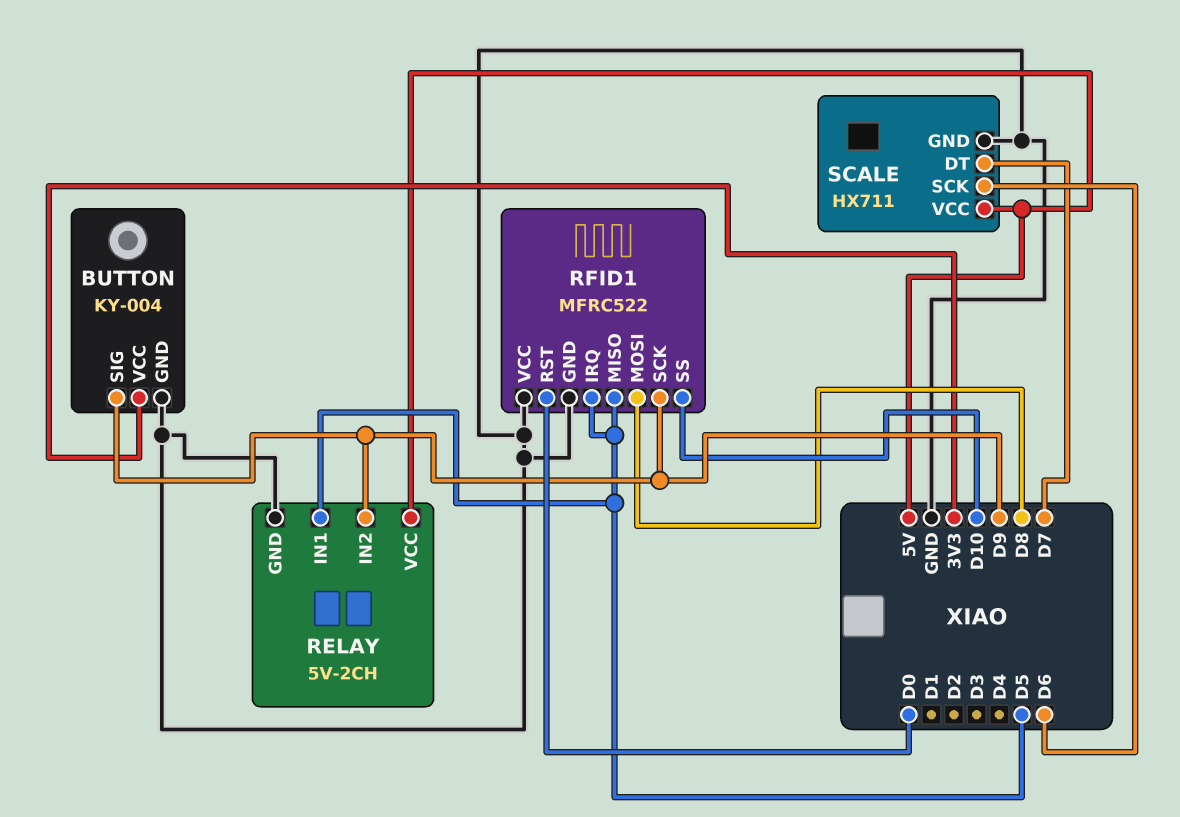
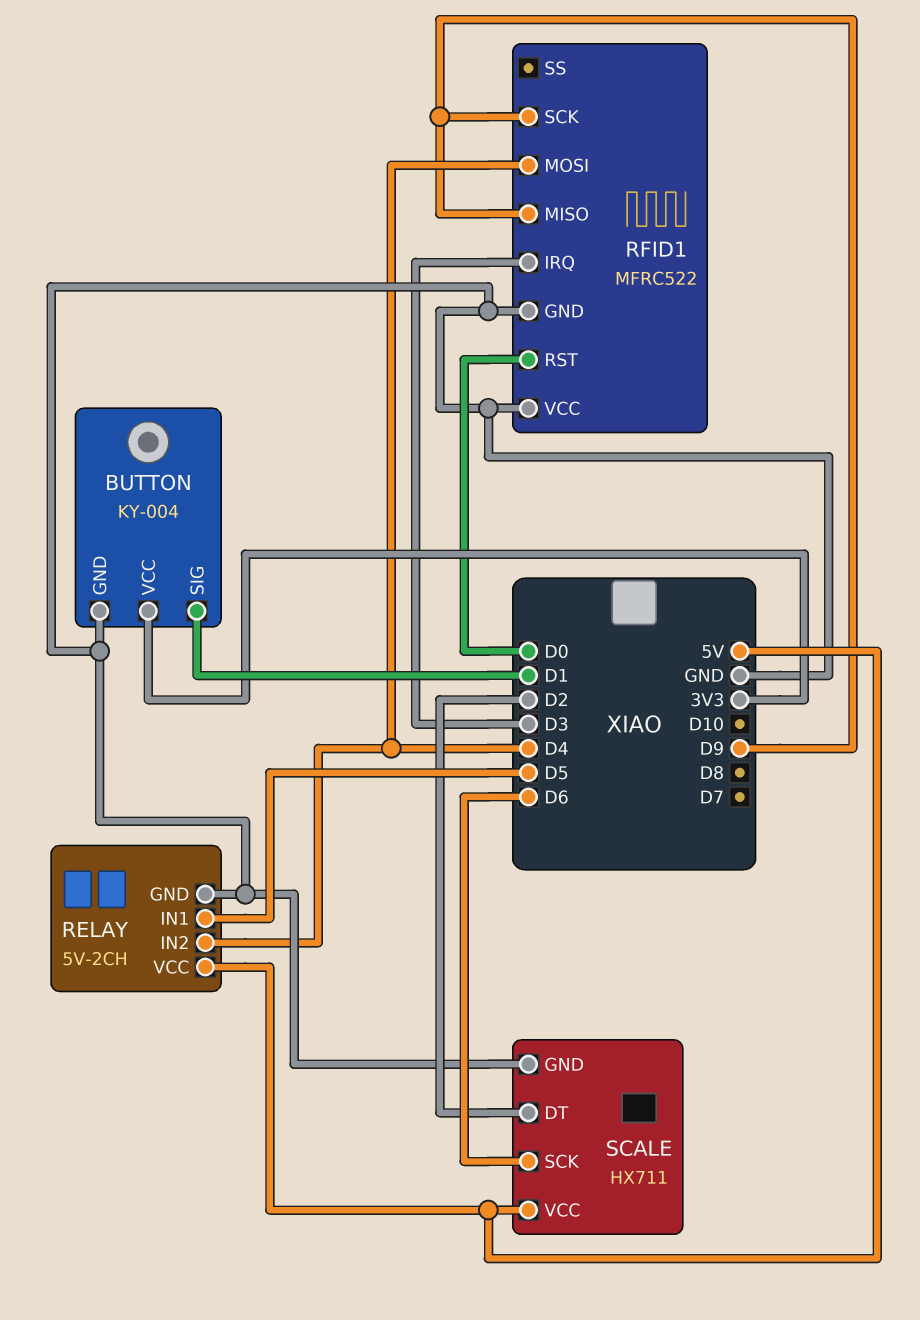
BUTTON pin SIG: D9 -> D1
RELAY pin IN2: D9 -> D4
RFID1 pin IRQ: D5 -> D3
RFID1 pin MISO: D5 -> D9
RFID1 pin MOSI: D8 -> D4
RFID1 pin SS: D10 -> none
SCALE pin DT: D7 -> D2

